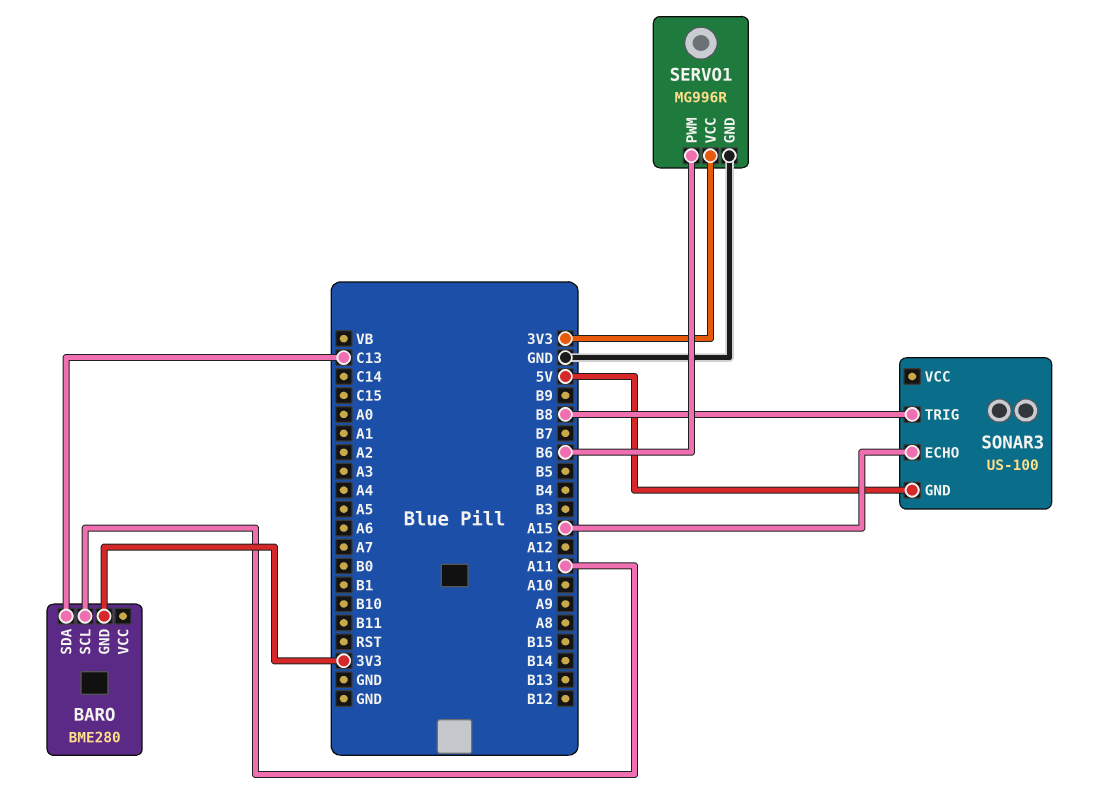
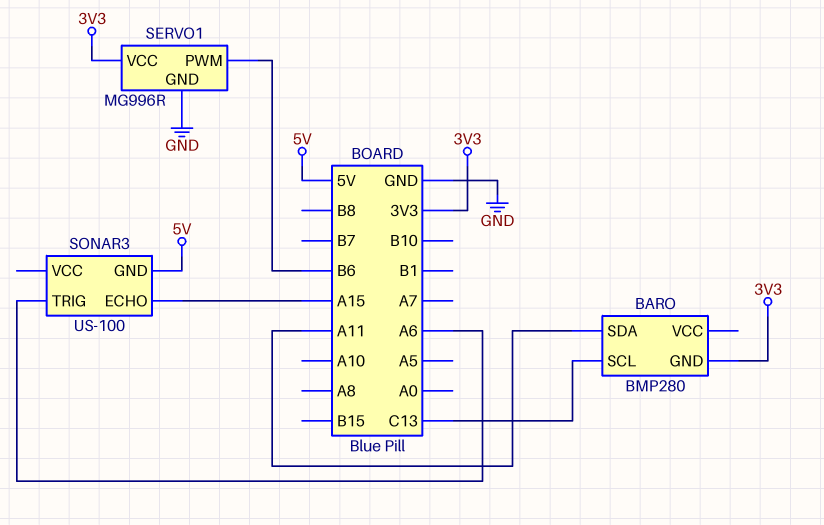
BARO: BME280 -> BMP280
BARO pin SCL: A11 -> C13
BARO pin SDA: C13 -> A11
SONAR3 pin TRIG: B8 -> A6

